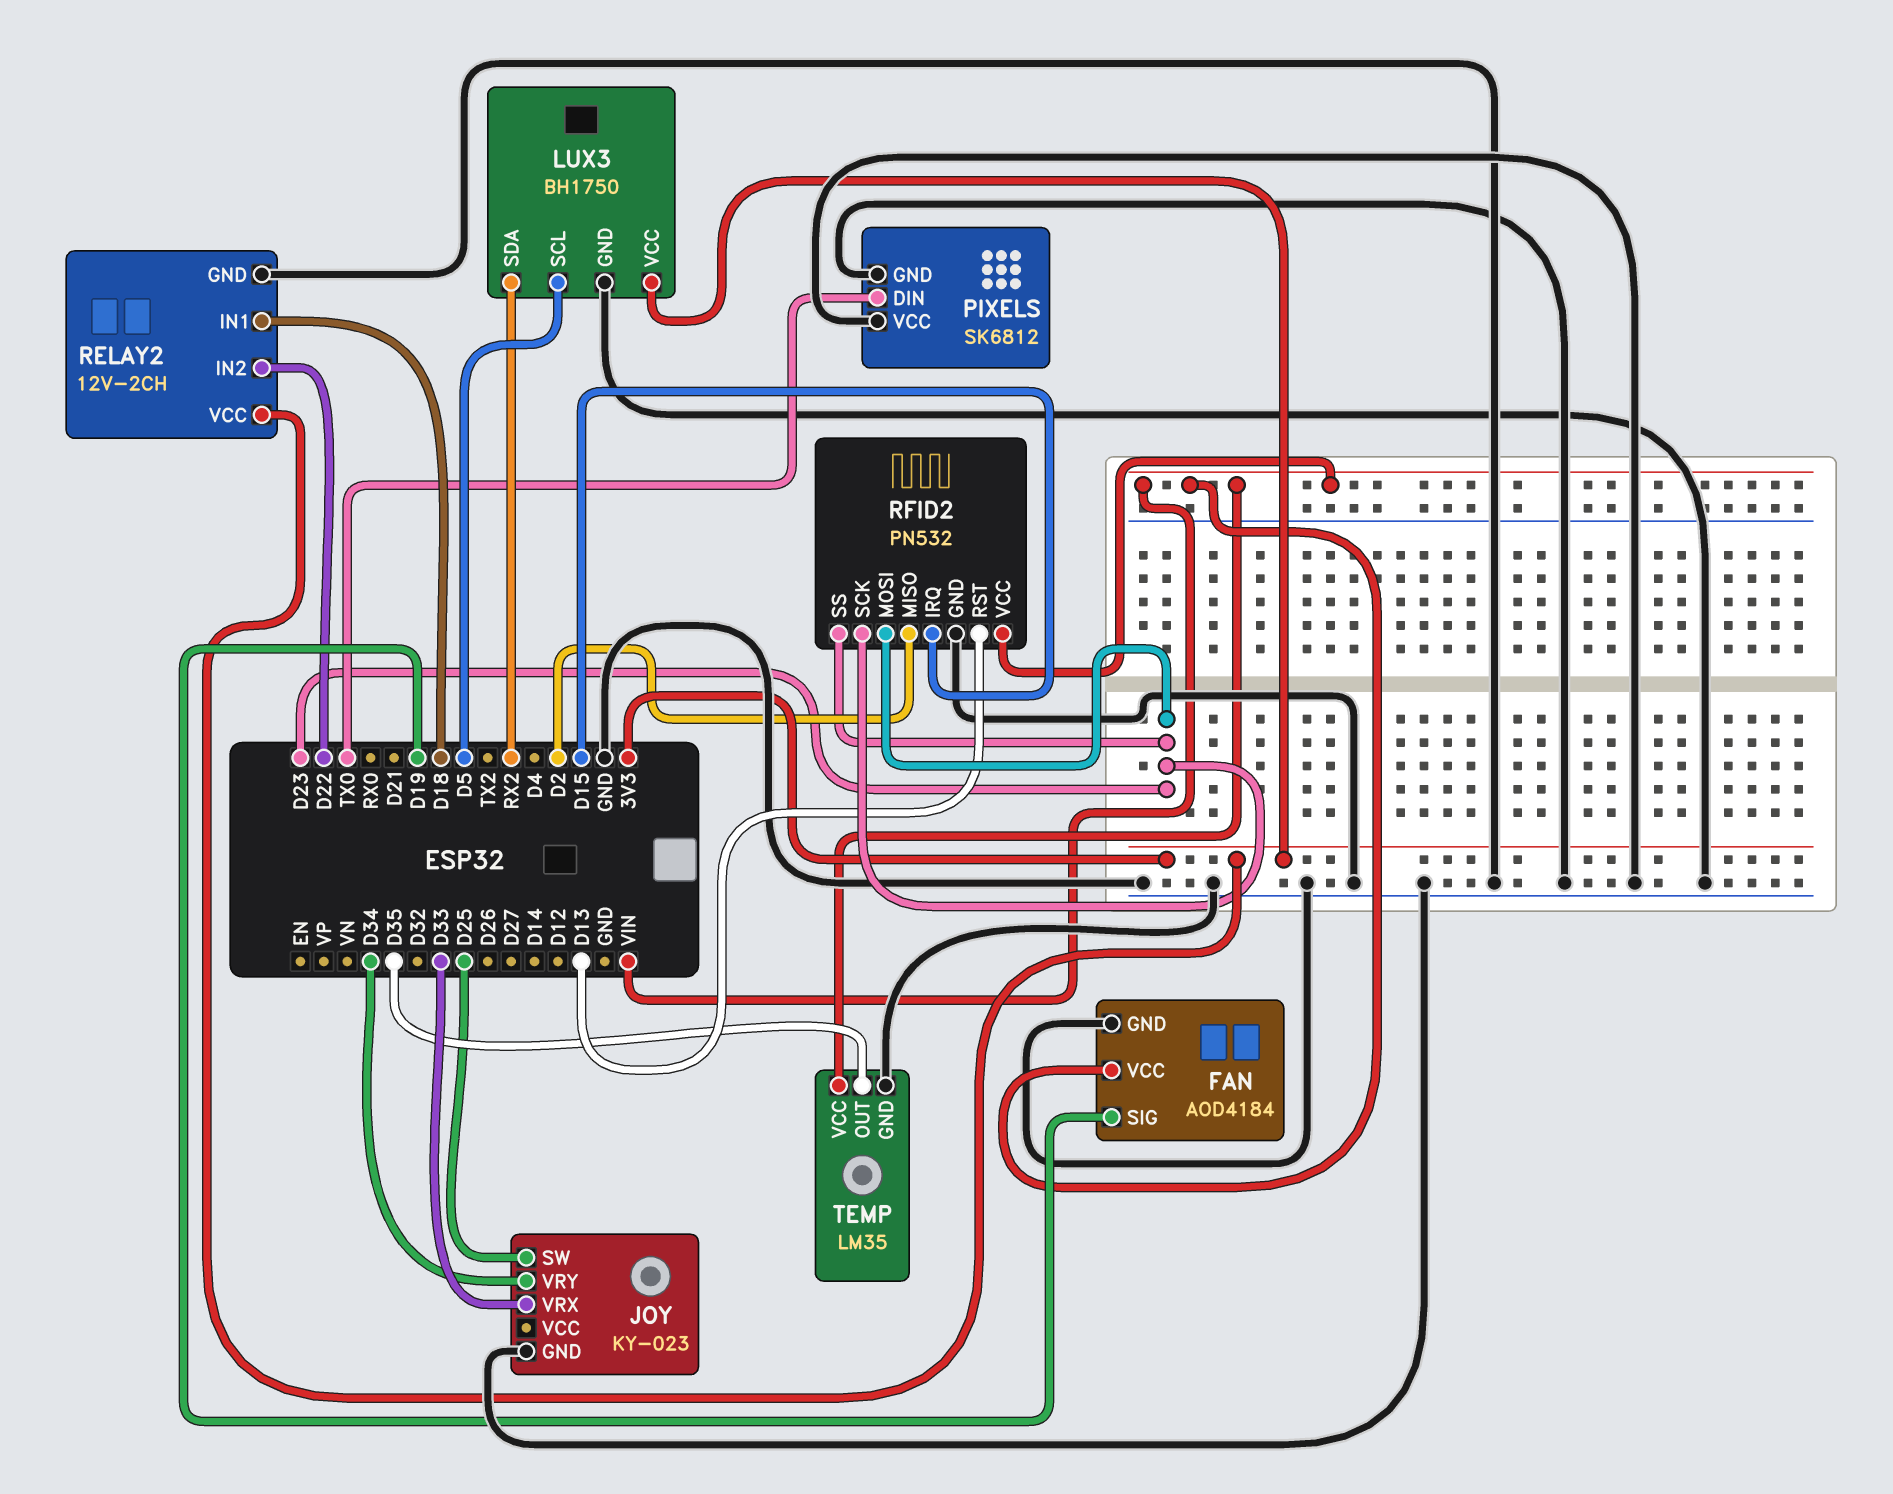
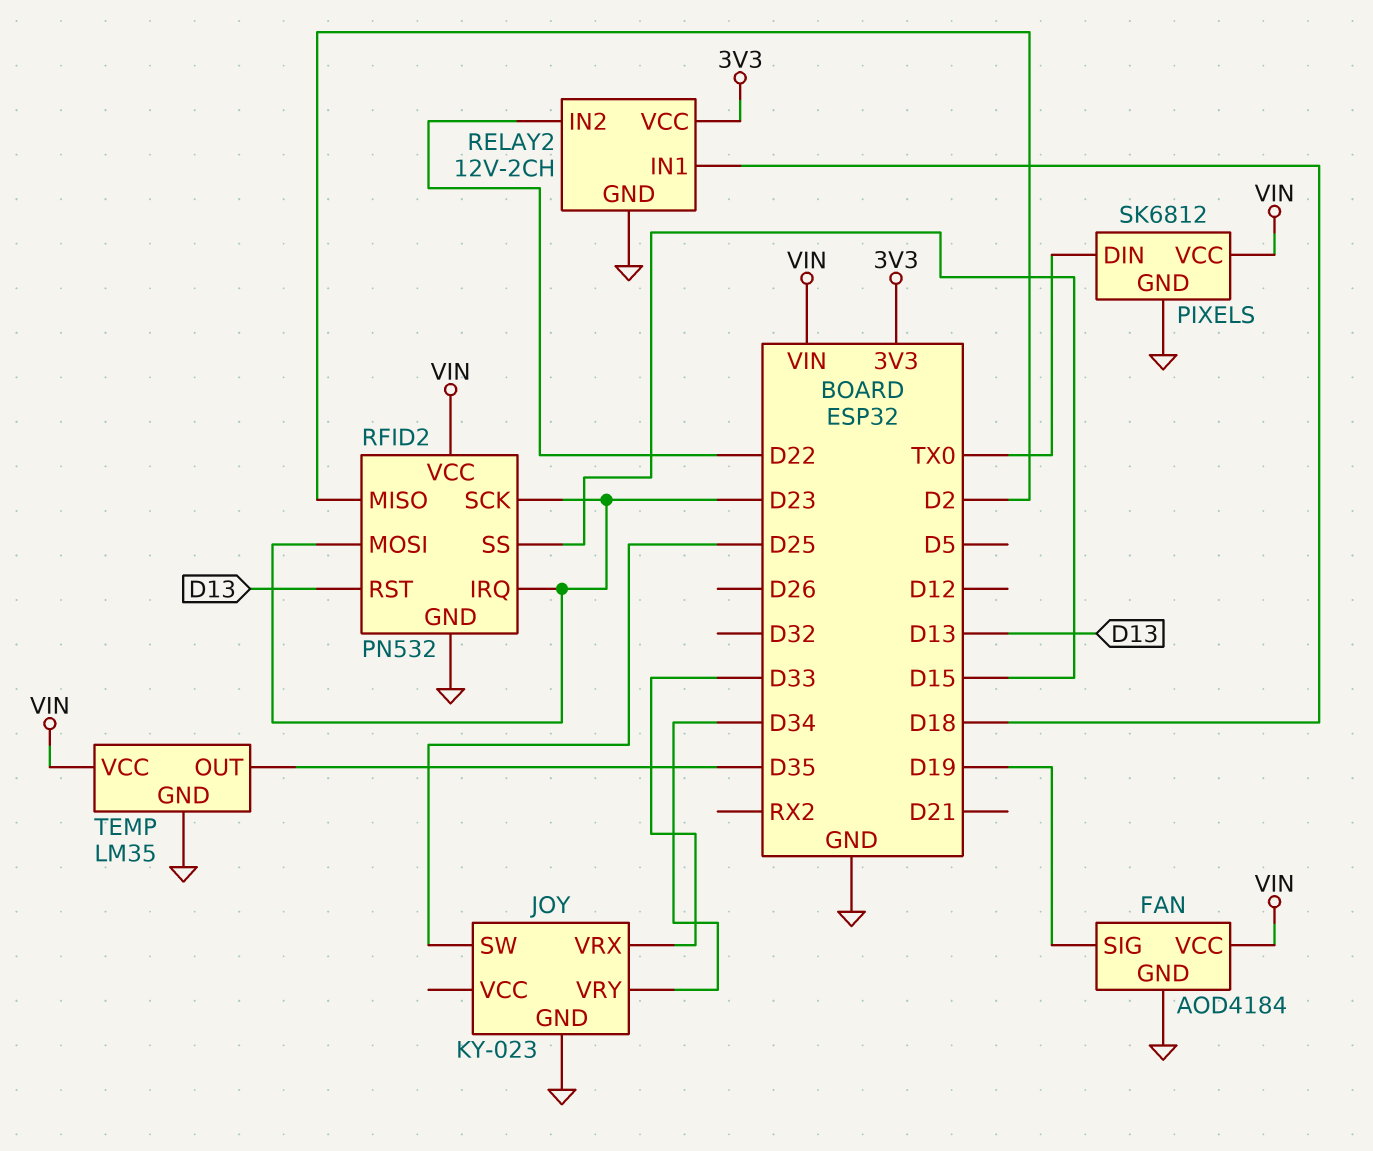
LUX3: BH1750 -> none
LUX3 pin GND: GND -> none
LUX3 pin SCL: D5 -> none
LUX3 pin SDA: RX2 -> none
LUX3 pin VCC: 3V3 -> none
PIXELS pin VCC: GND -> VIN
RFID2 pin IRQ: D15 -> D23
RFID2 pin SS: D23 -> D15

